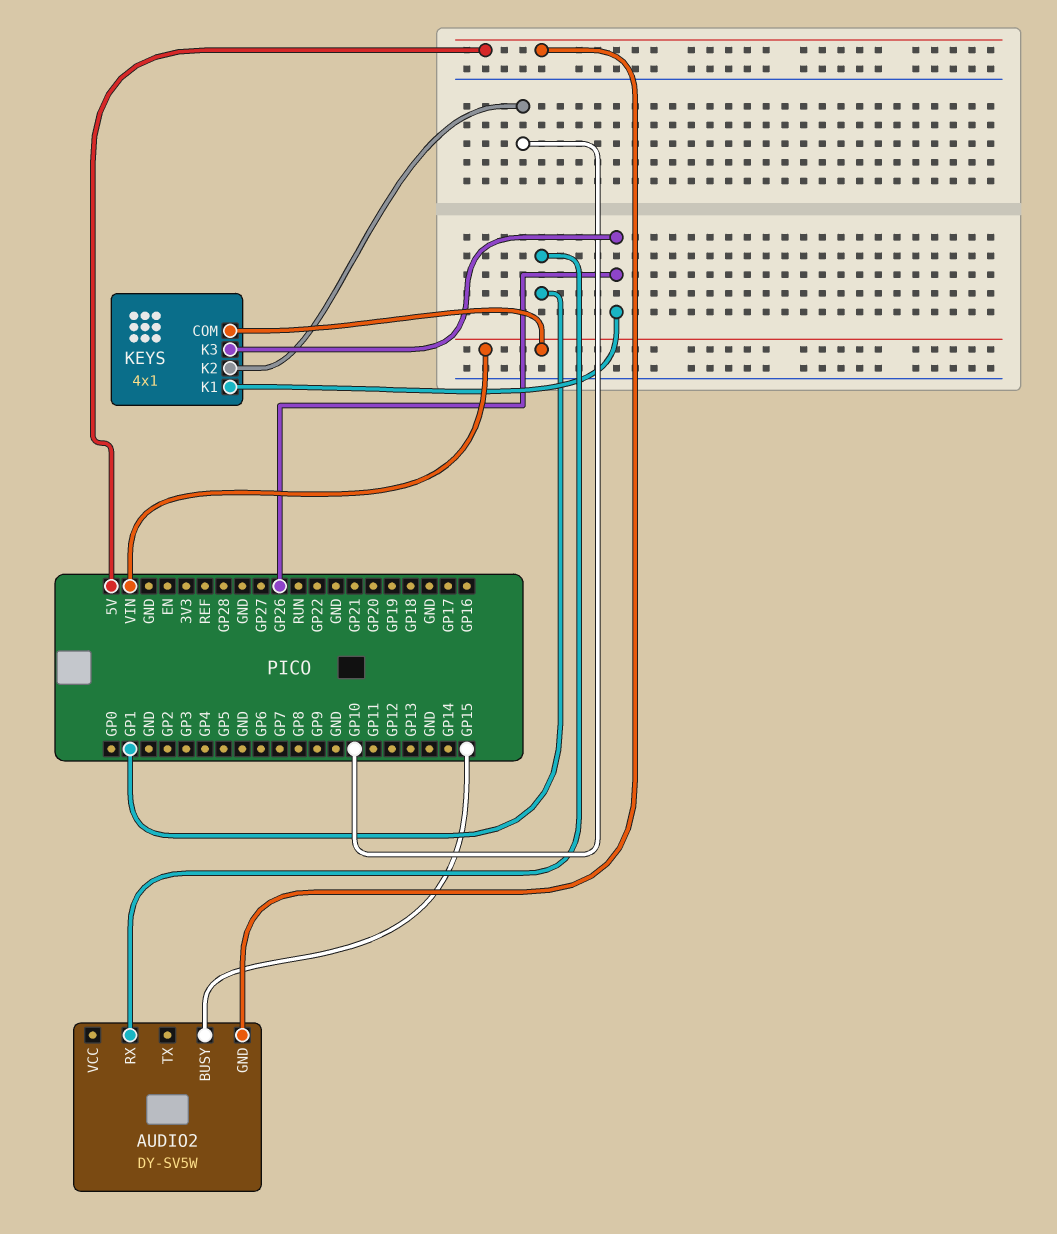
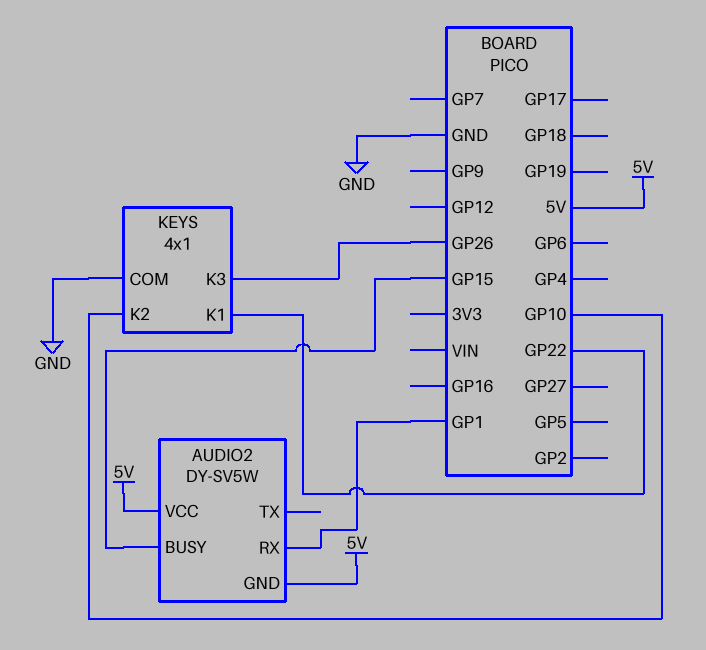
AUDIO2 pin VCC: none -> 5V
KEYS pin COM: VIN -> GND
KEYS pin K1: GP26 -> GP22

